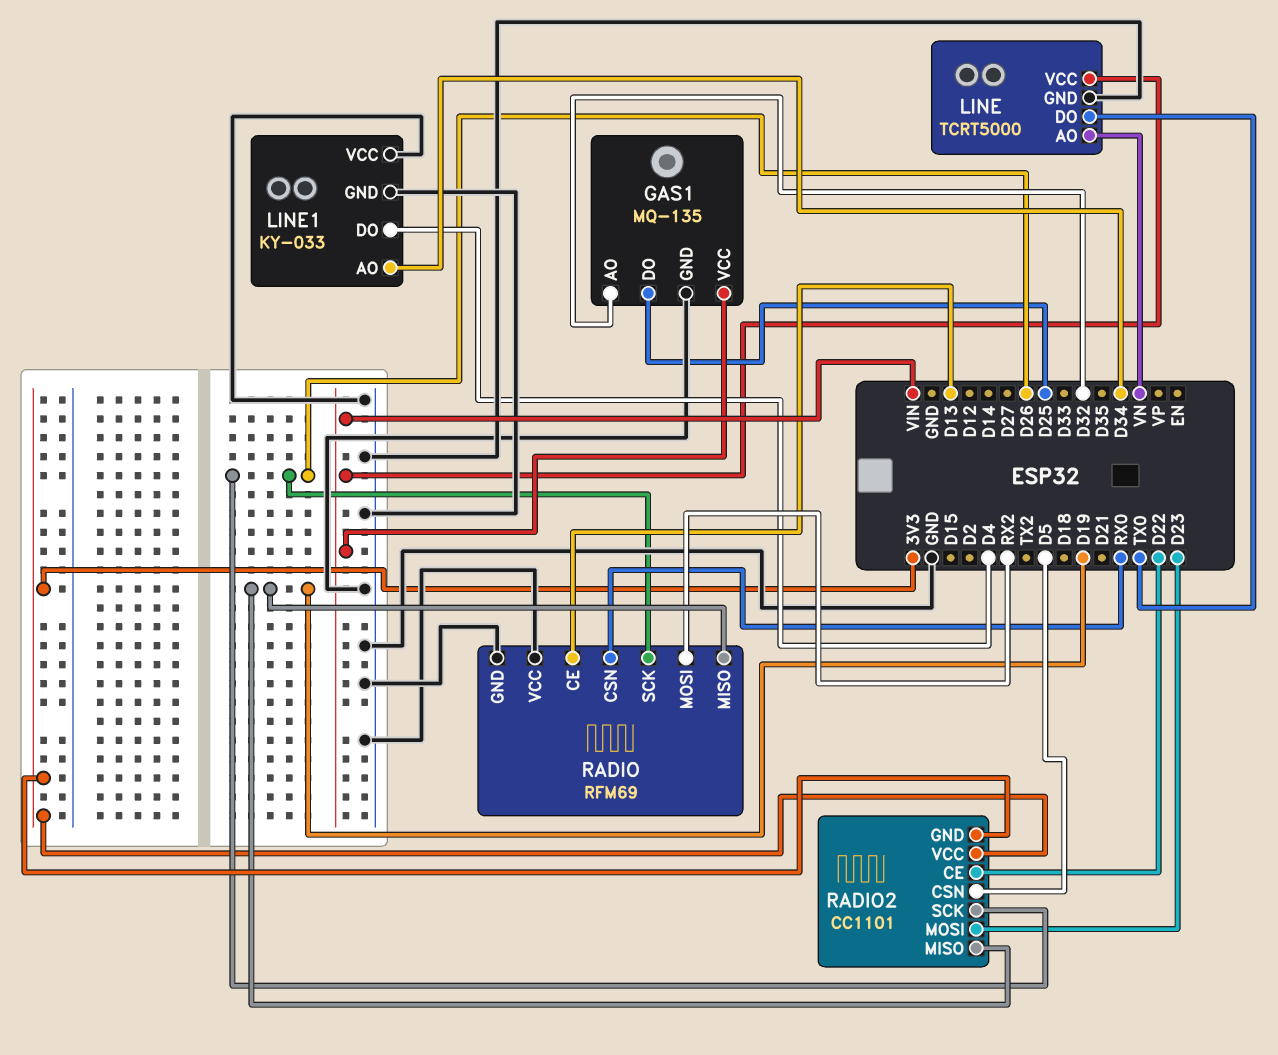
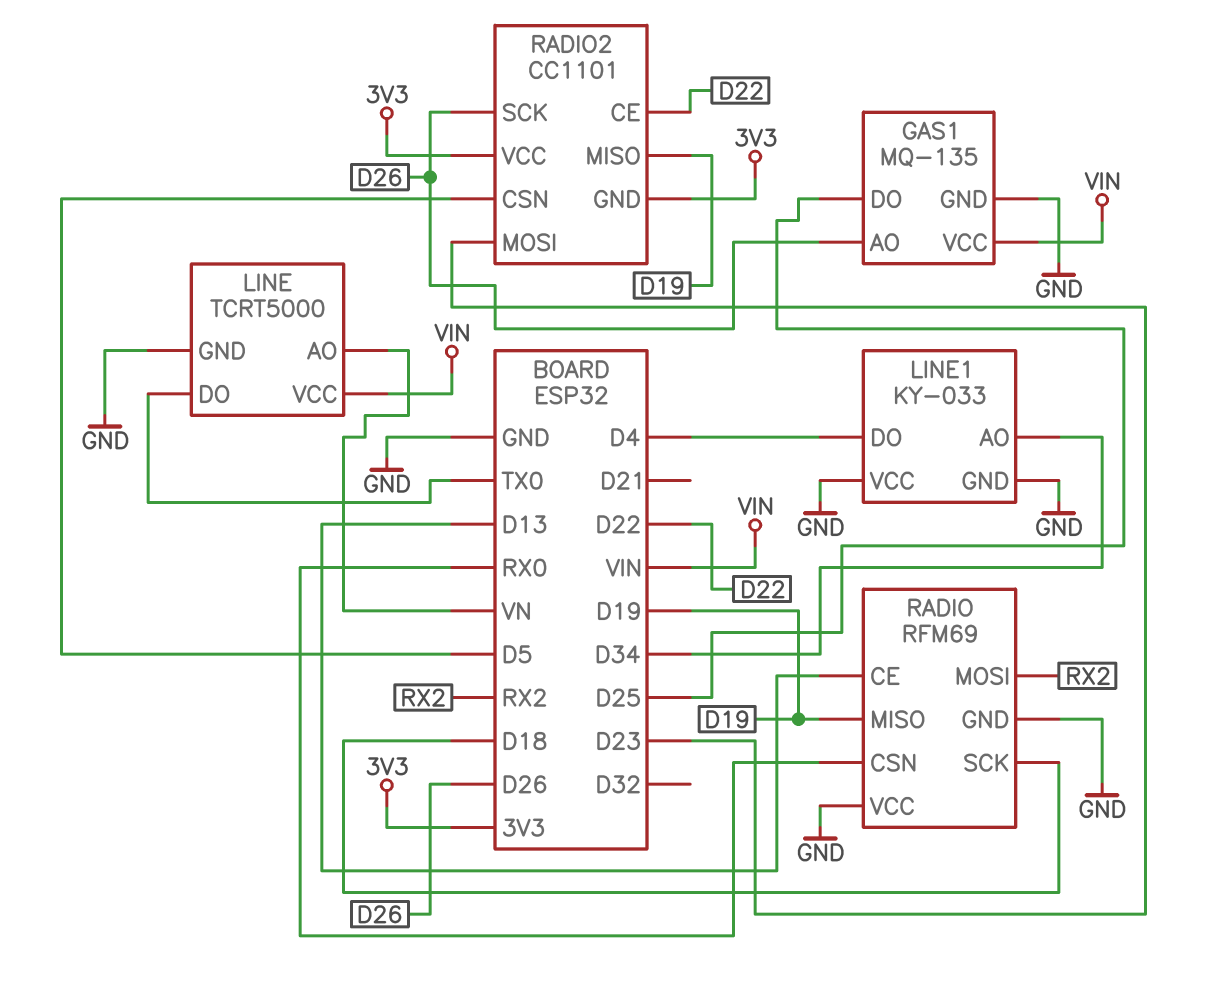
GAS1 pin AO: D32 -> D26
RADIO pin SCK: D26 -> D18

